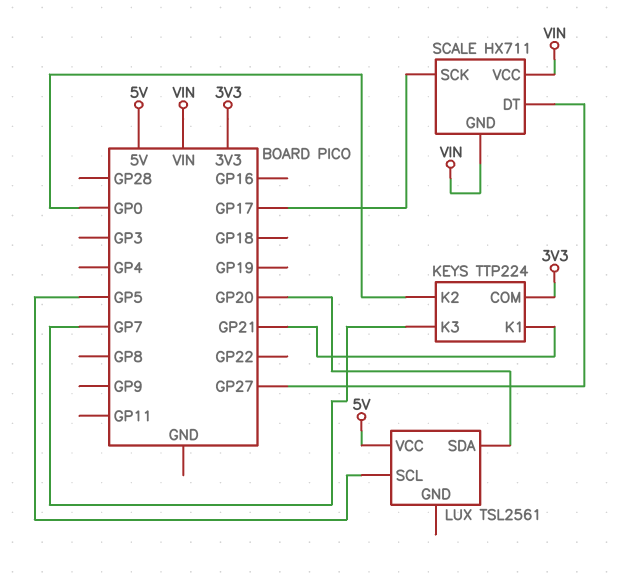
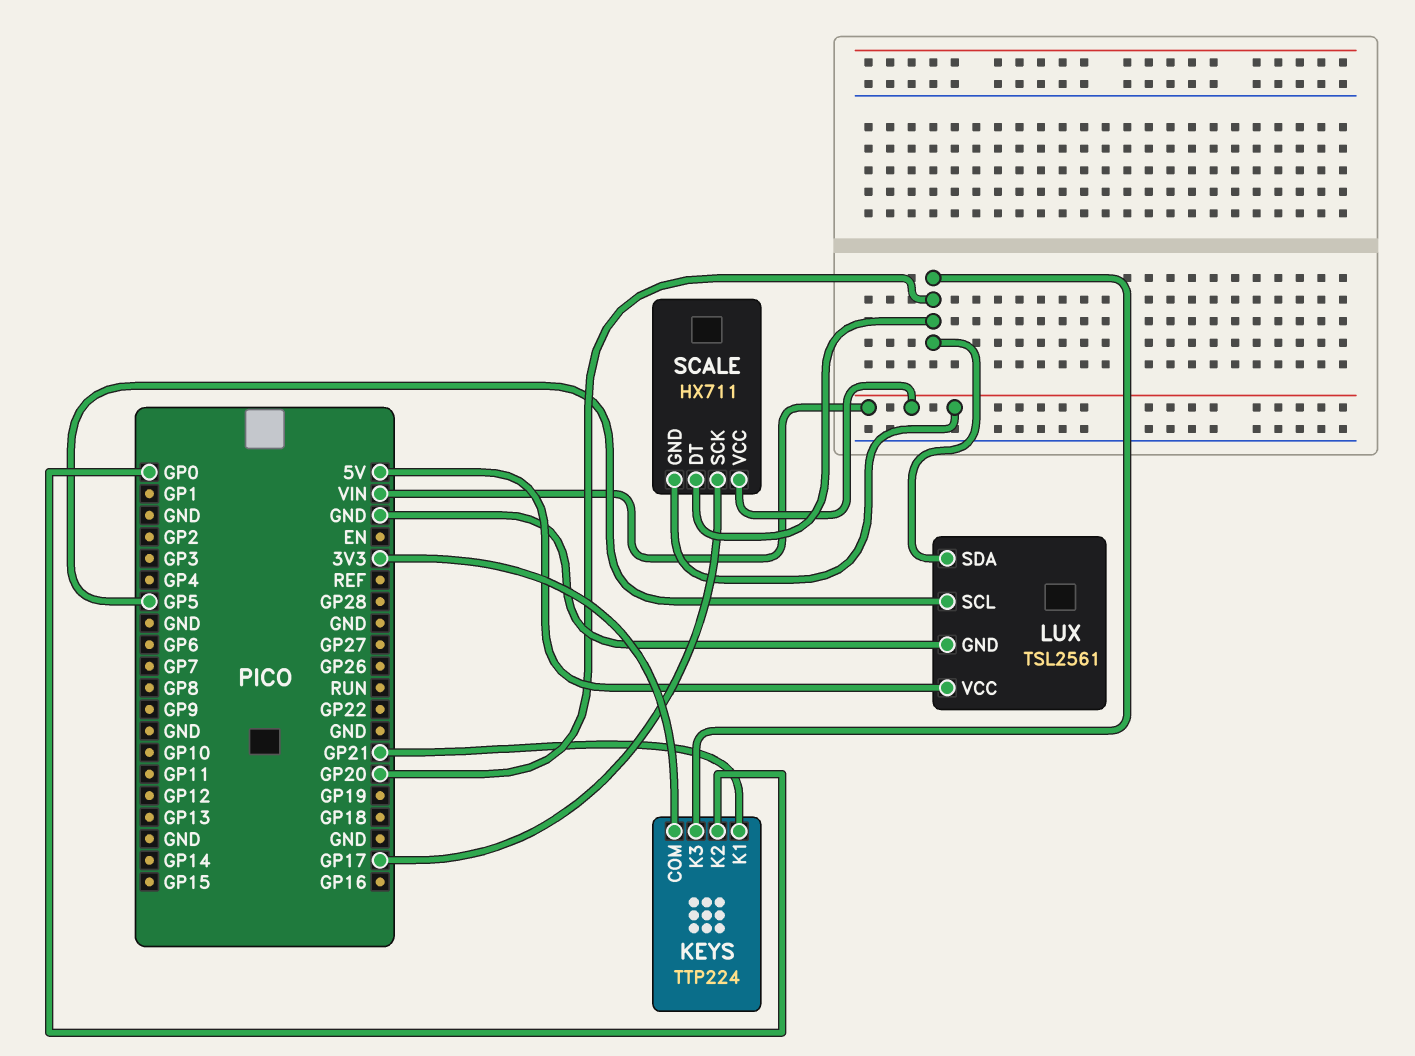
KEYS pin K3: GP7 -> GP20
LUX pin GND: none -> GND
SCALE pin DT: GP27 -> GP20

